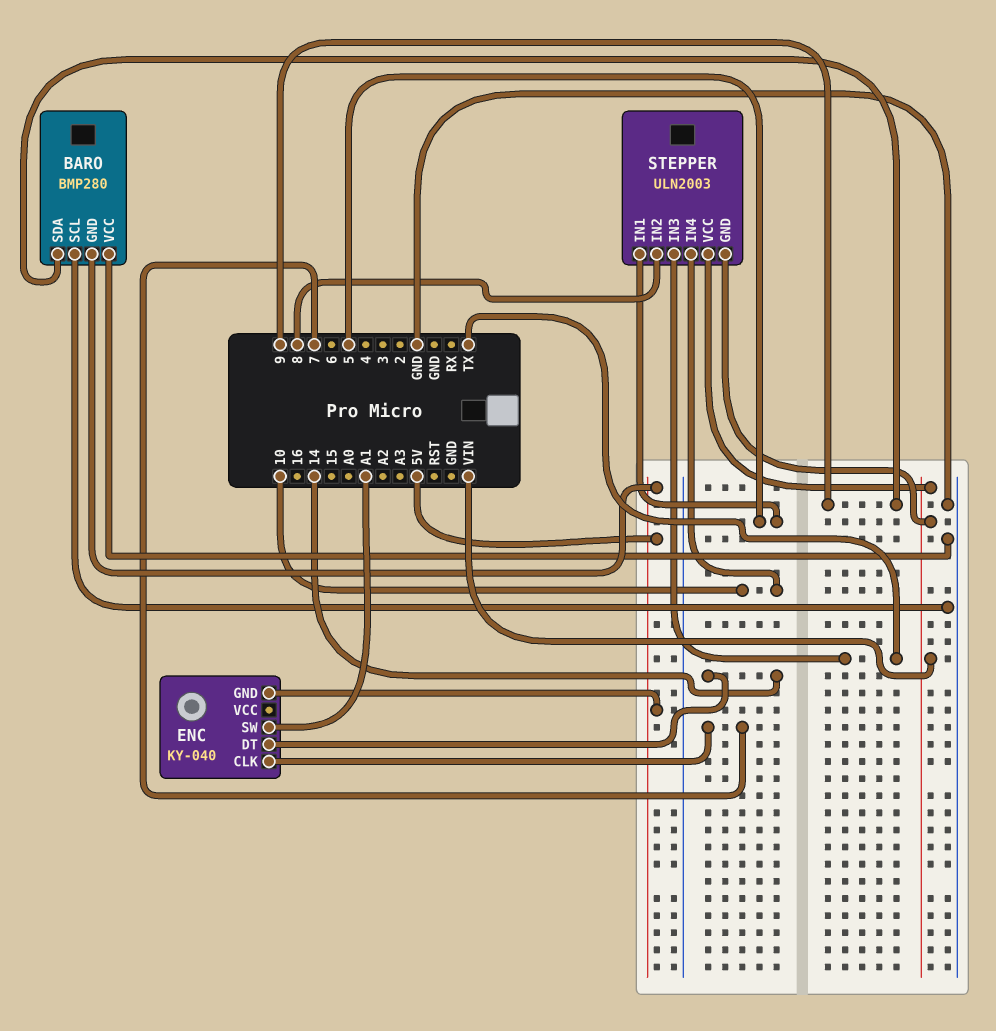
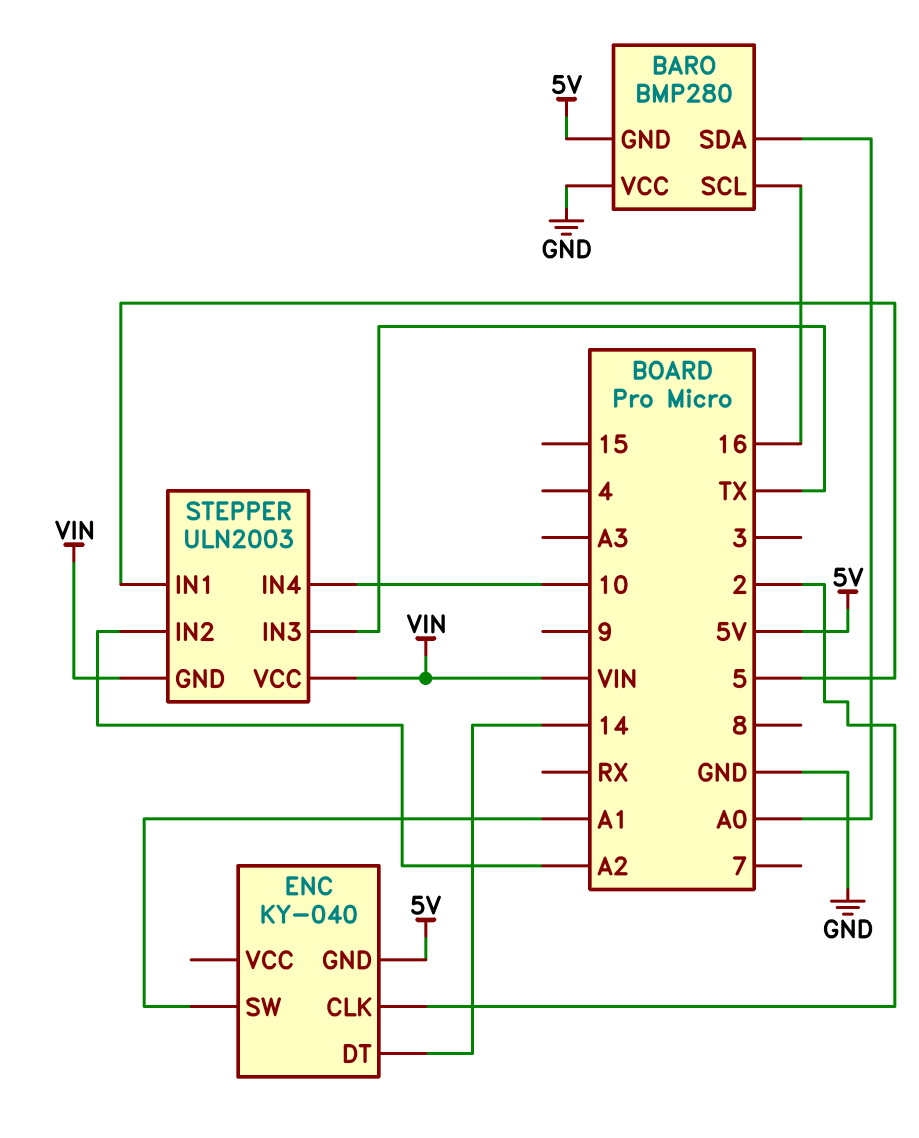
BARO pin SCL: GND -> 16
BARO pin SDA: 9 -> A0
ENC pin CLK: 7 -> 2
STEPPER pin IN2: 8 -> A2

